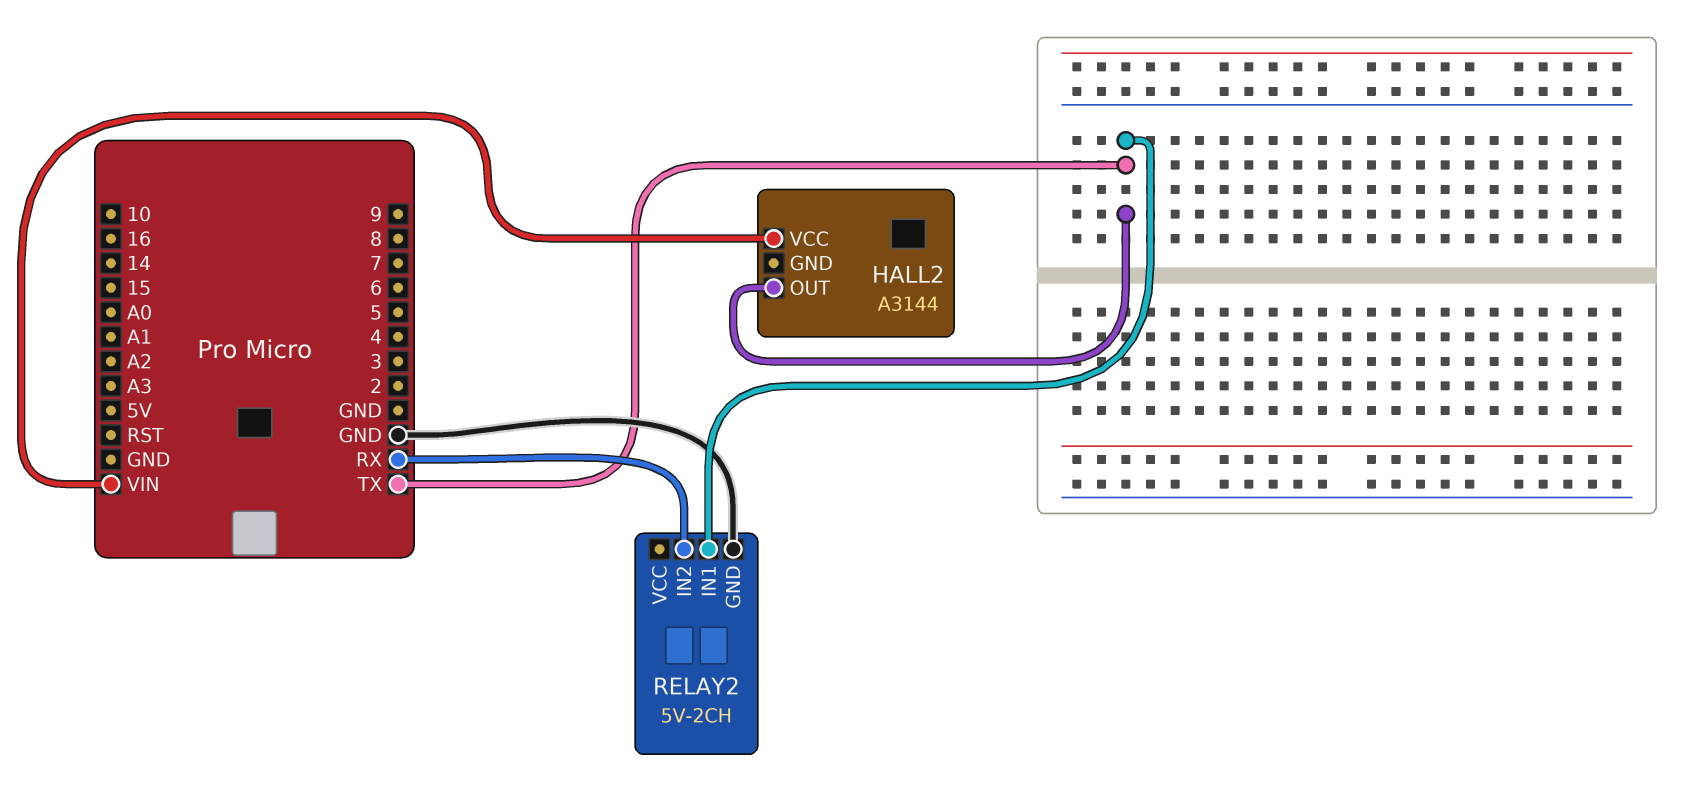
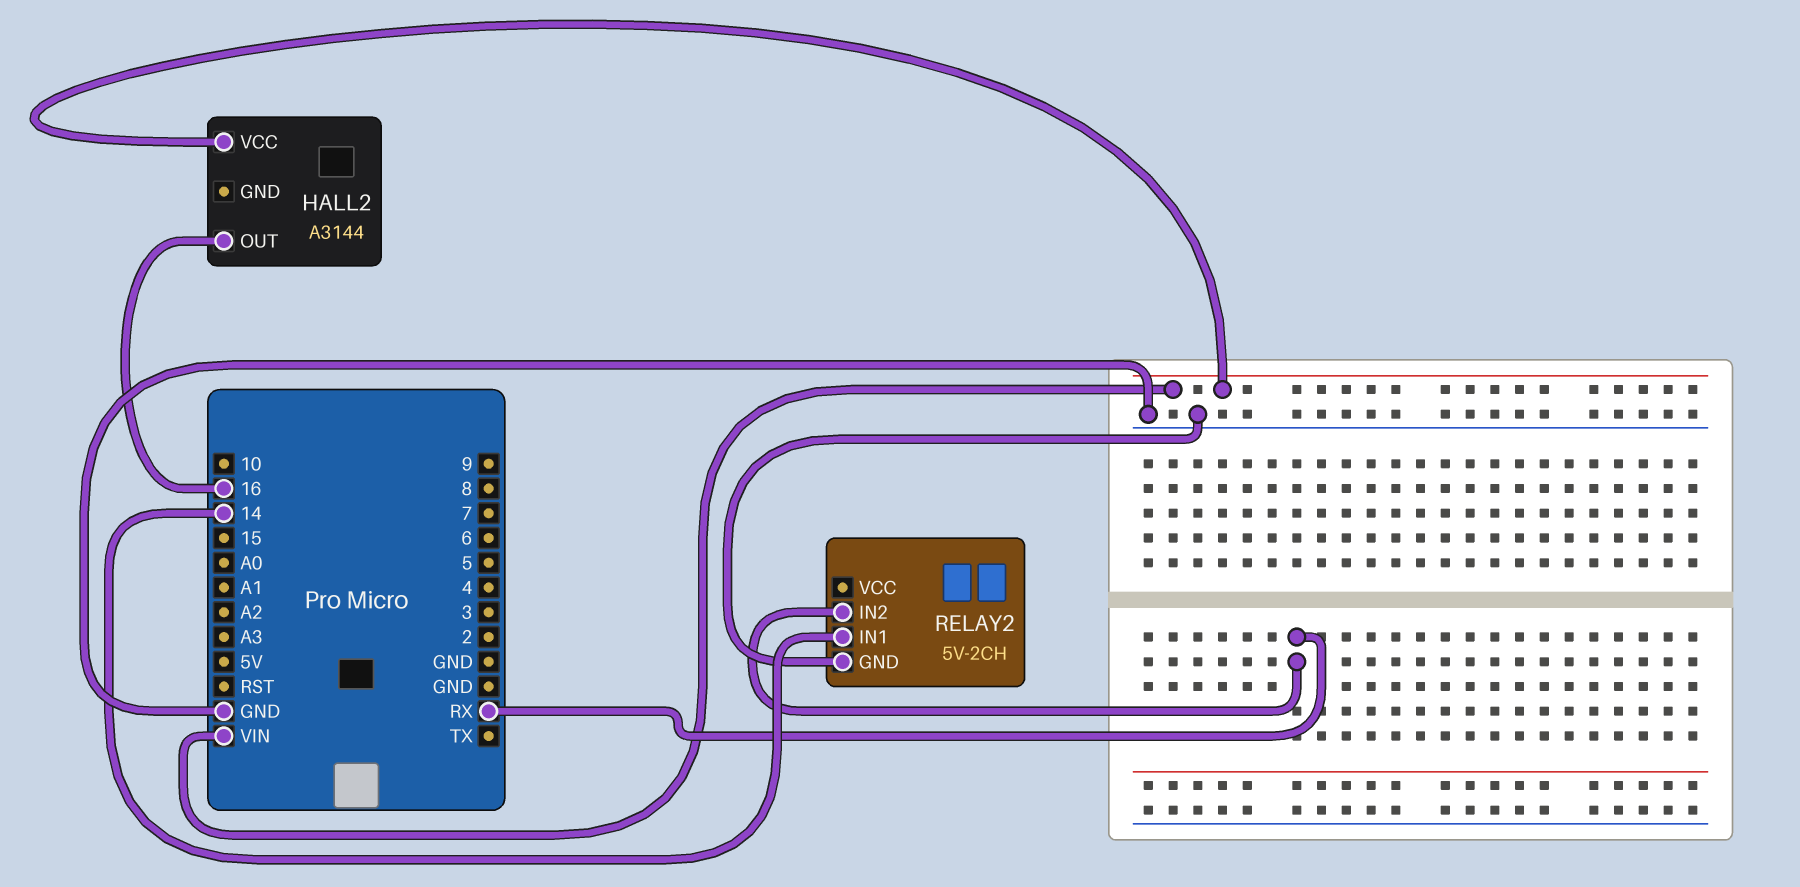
HALL2 pin OUT: TX -> 16
RELAY2 pin IN1: TX -> 14

